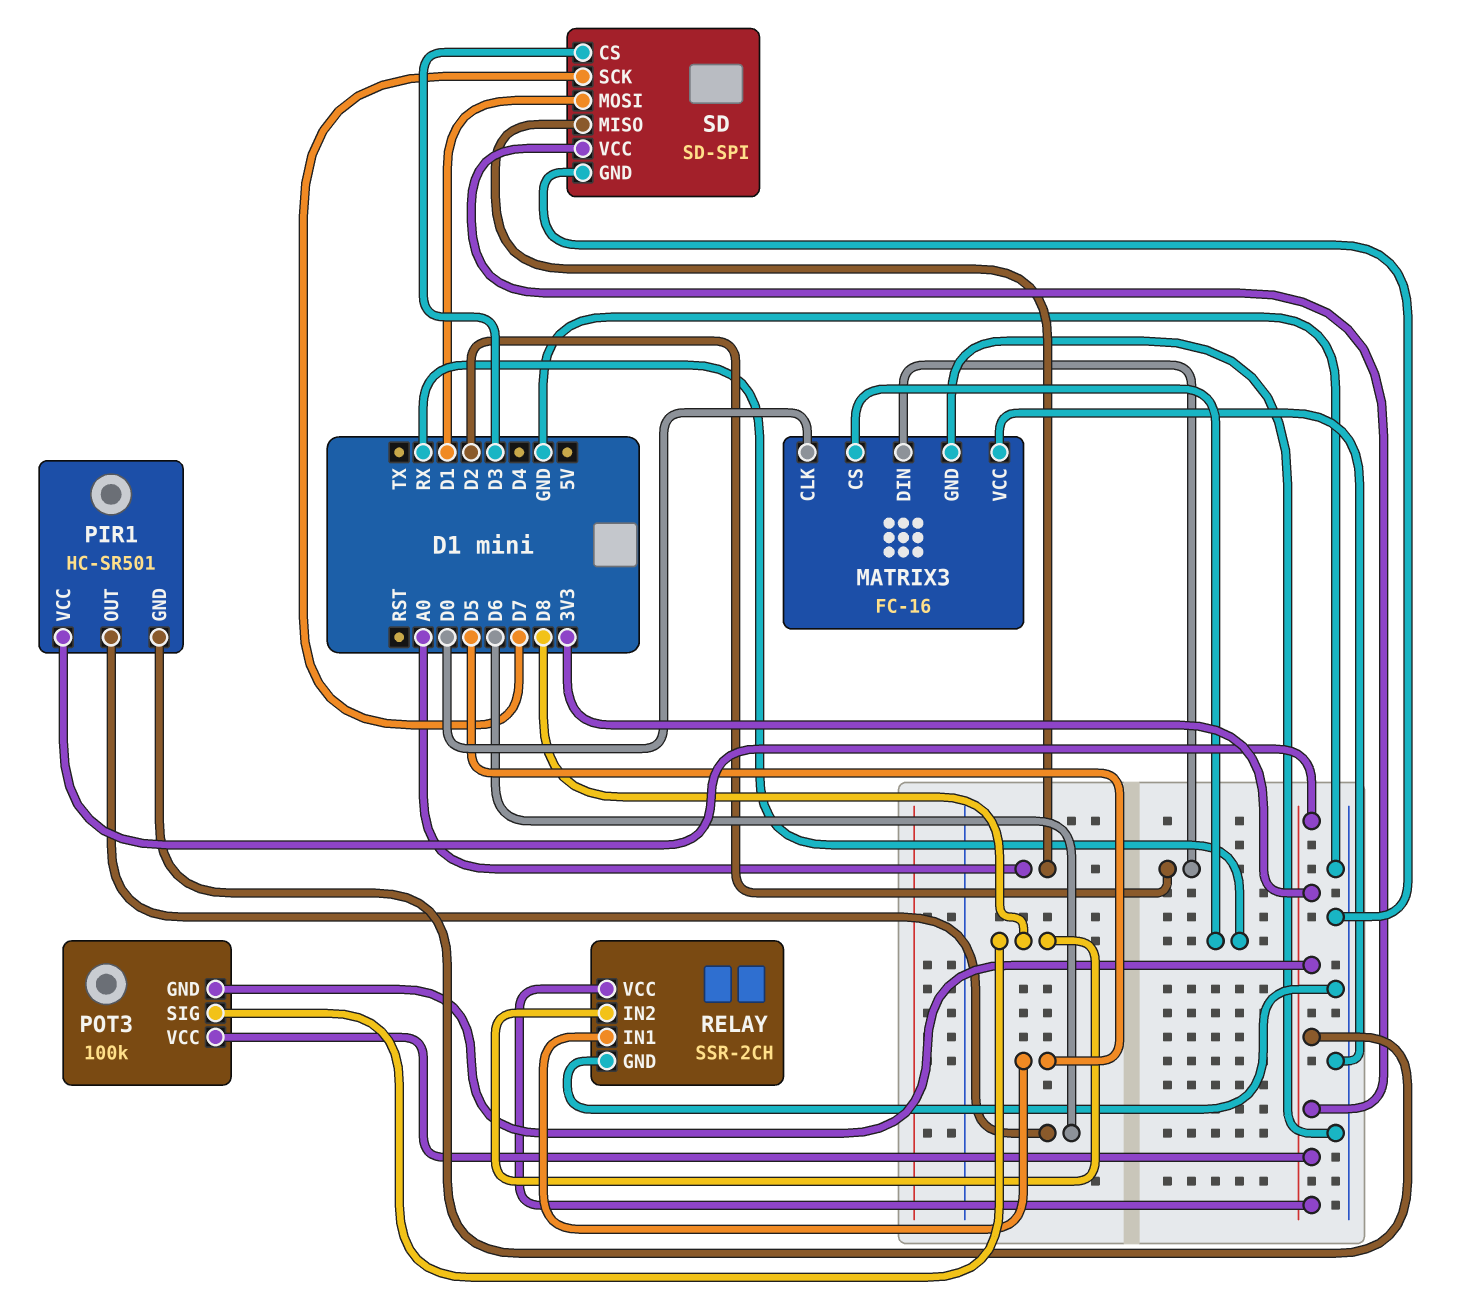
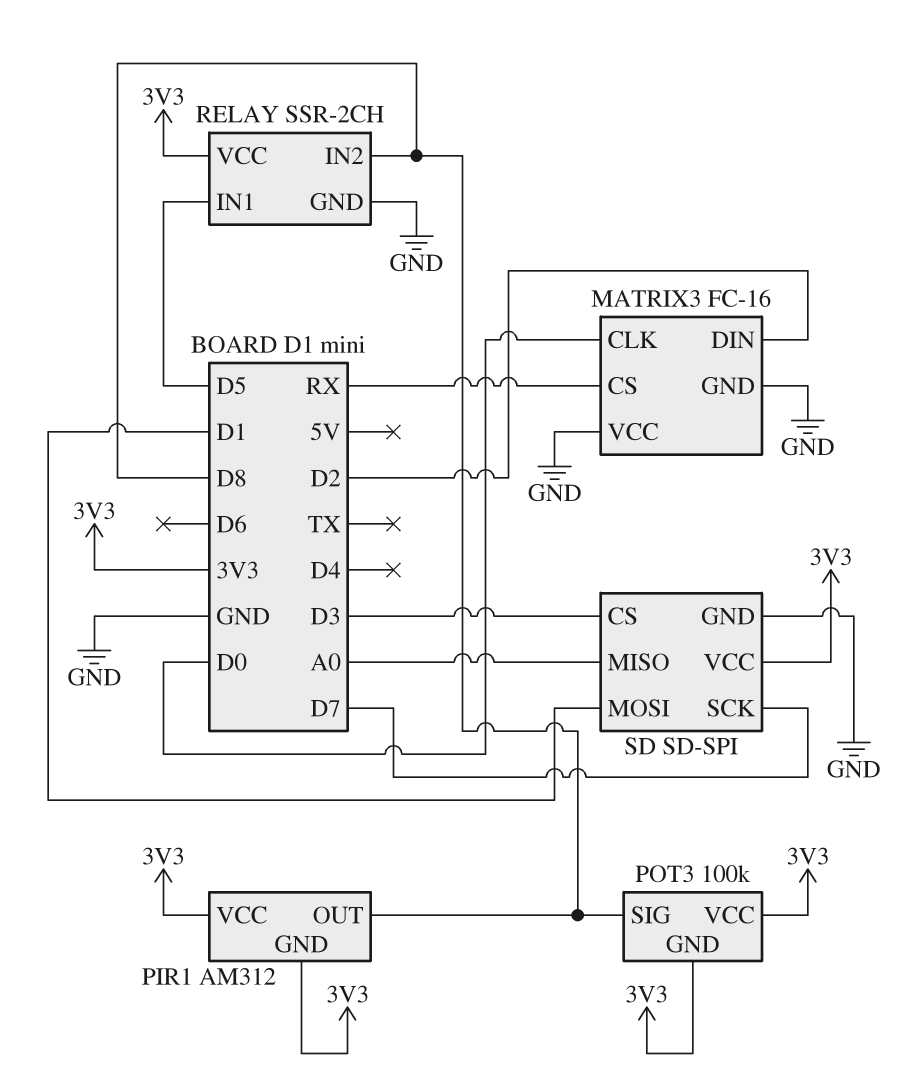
PIR1: HC-SR501 -> AM312
PIR1 pin OUT: D6 -> D8

